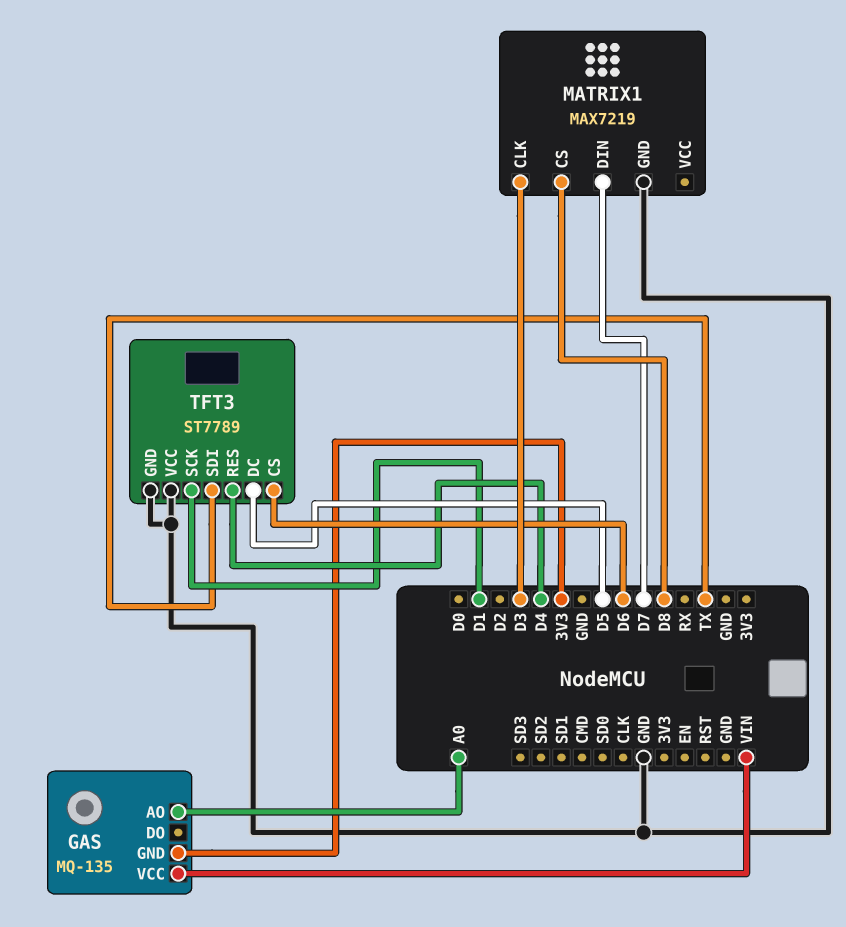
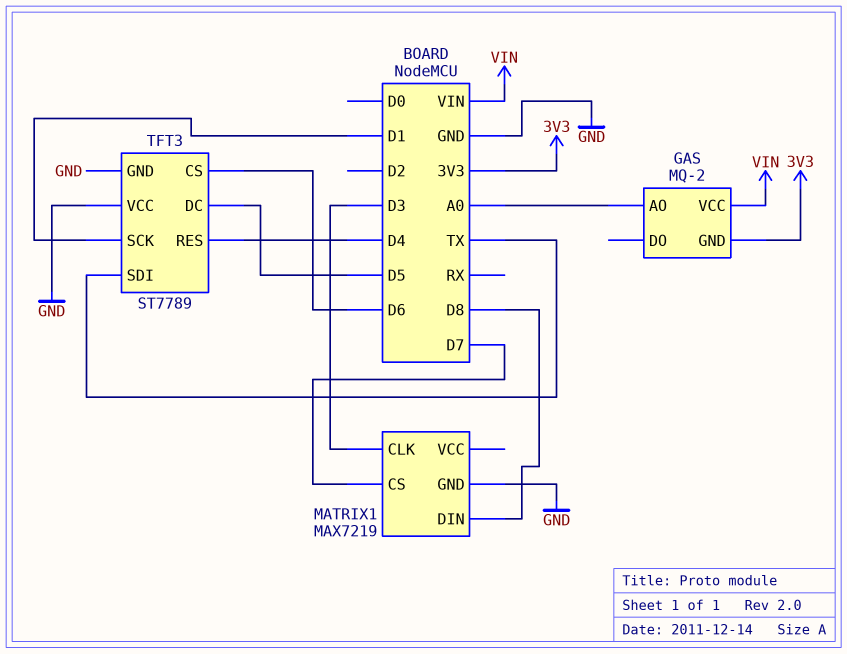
GAS: MQ-135 -> MQ-2
MATRIX1 pin CS: D8 -> D7
MATRIX1 pin DIN: D7 -> D8

